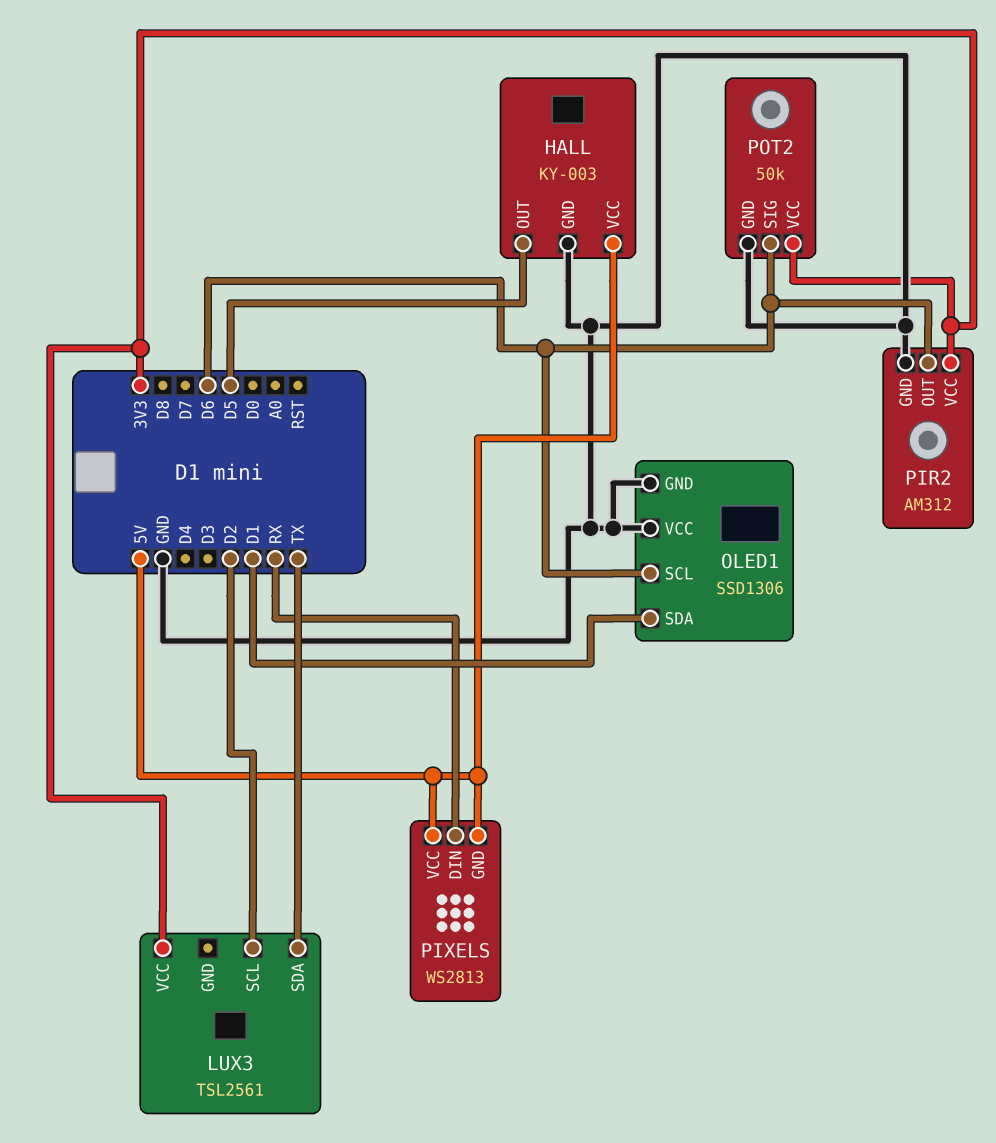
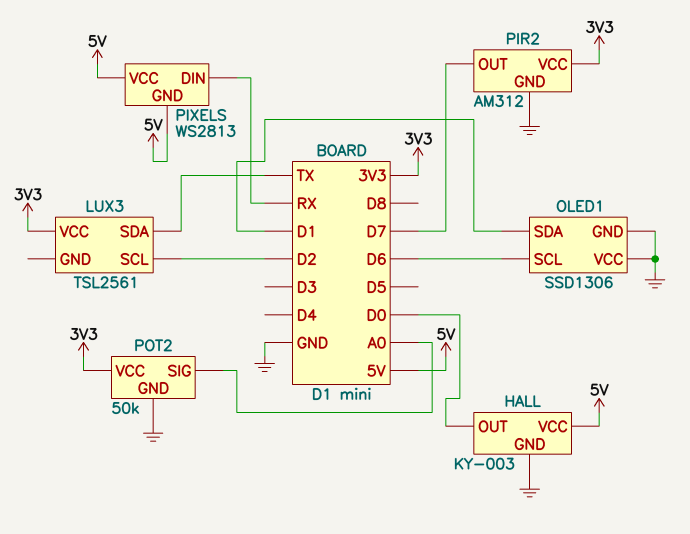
HALL pin OUT: D5 -> D0
PIR2 pin OUT: D6 -> D7
POT2 pin SIG: D6 -> A0

